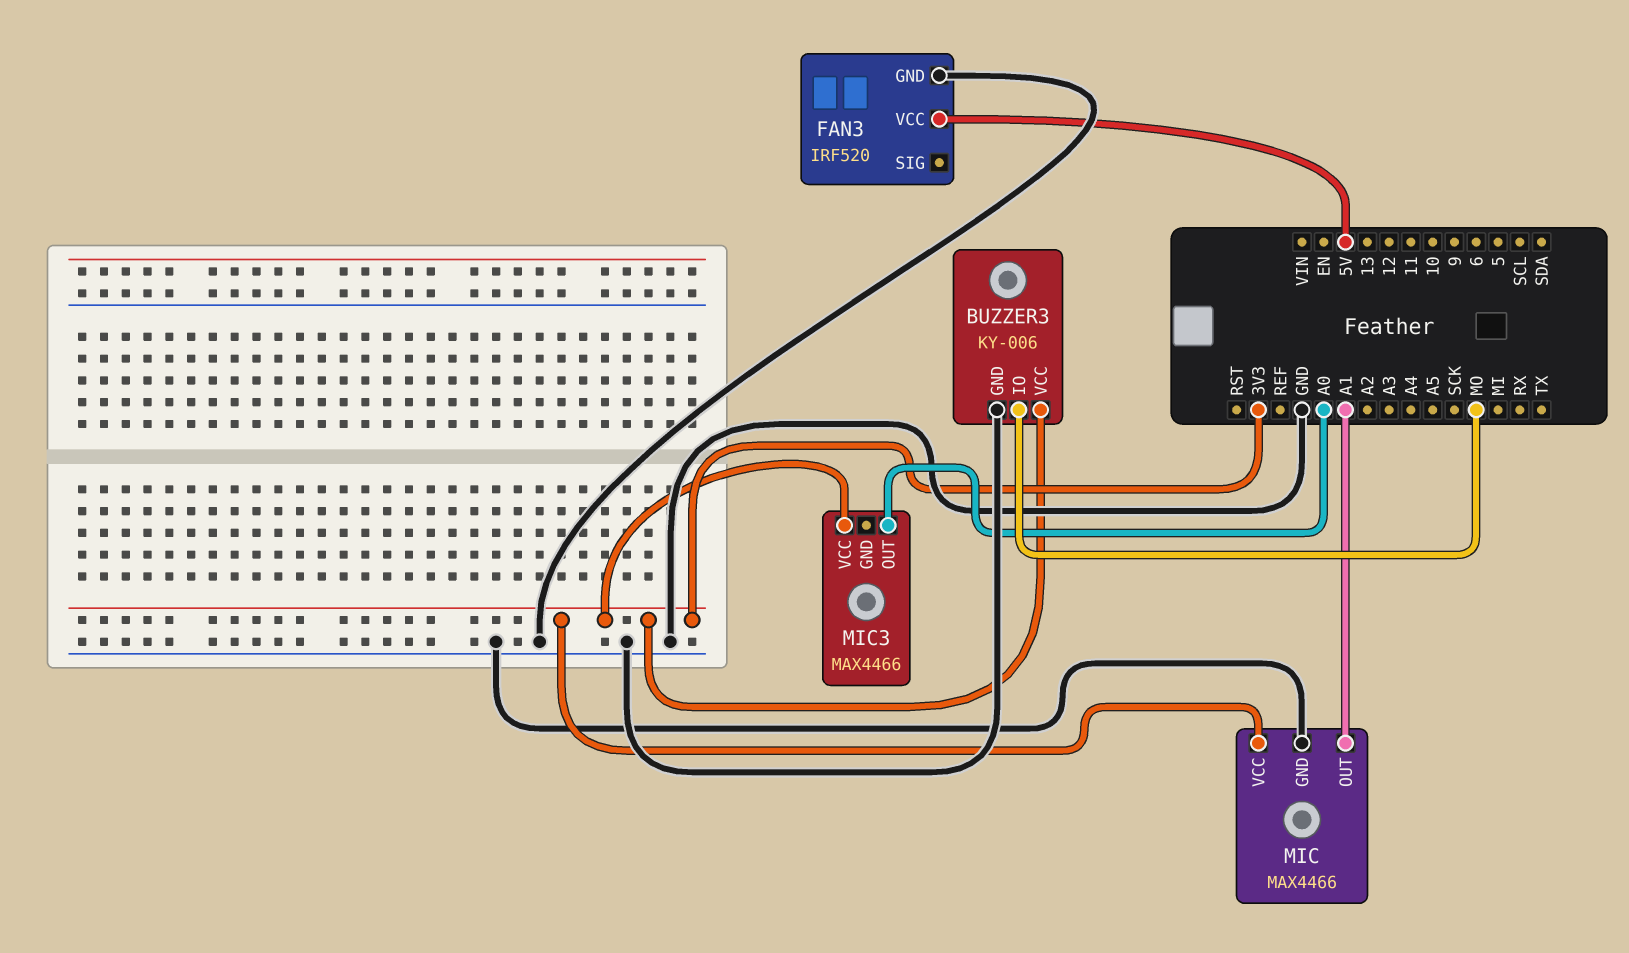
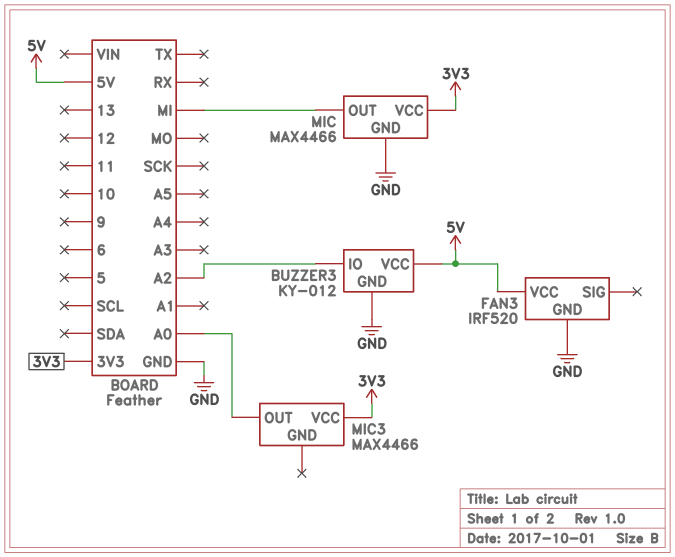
BUZZER3: KY-006 -> KY-012
BUZZER3 pin IO: MO -> A2
BUZZER3 pin VCC: 3V3 -> 5V
MIC pin OUT: A1 -> MI

